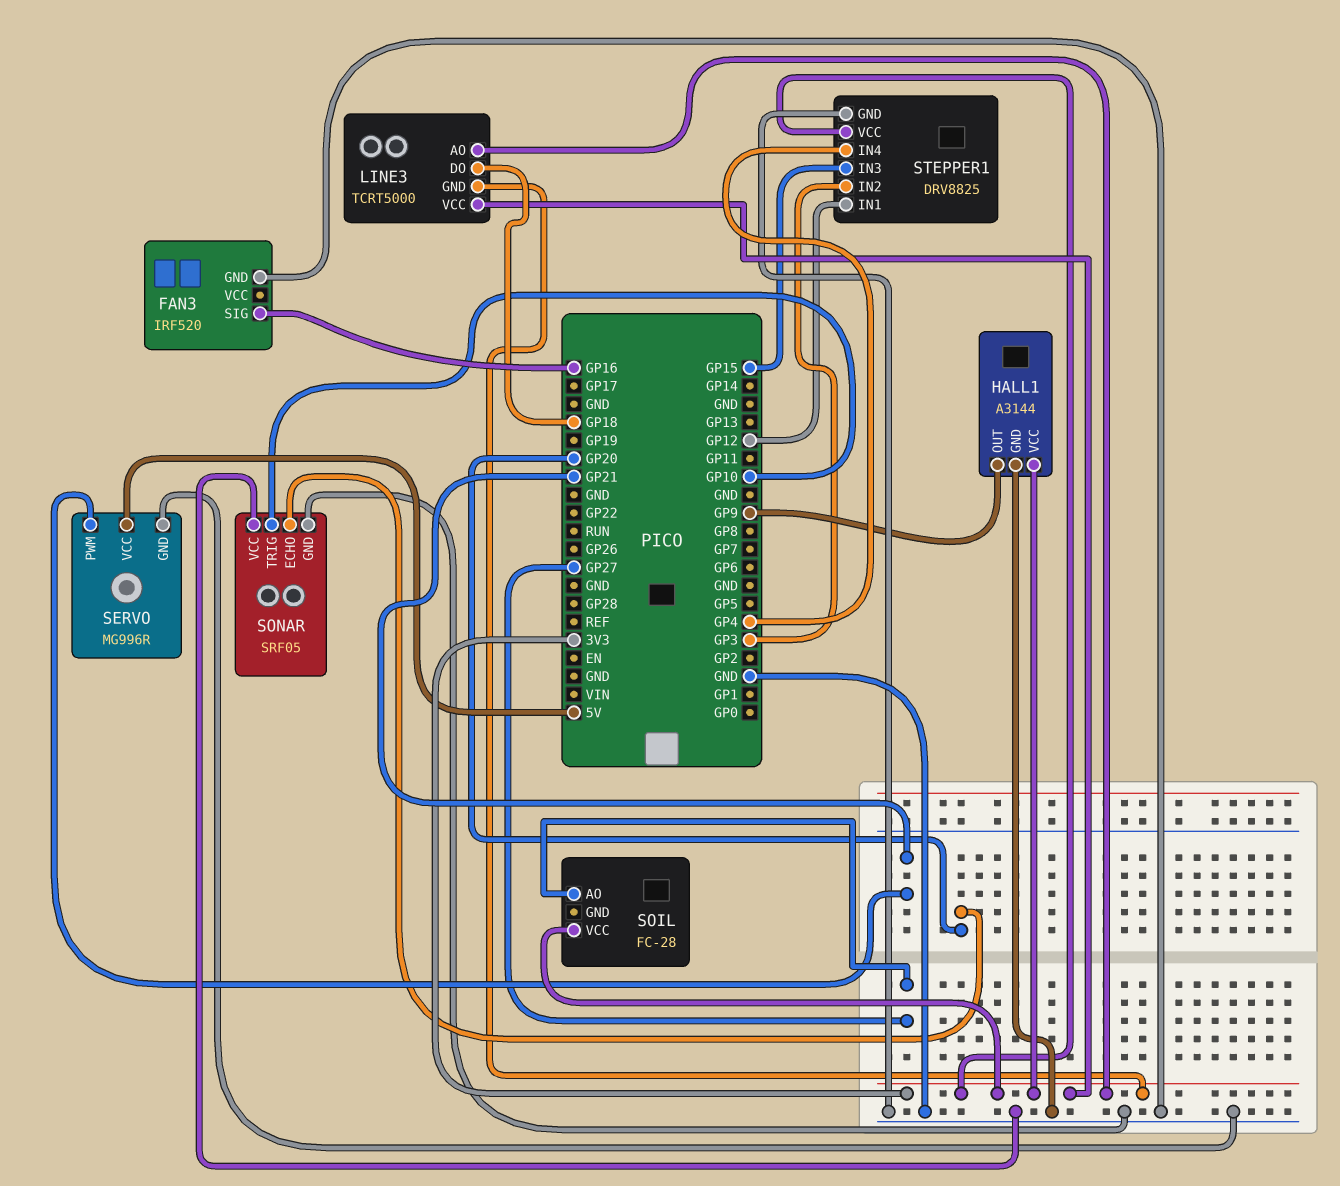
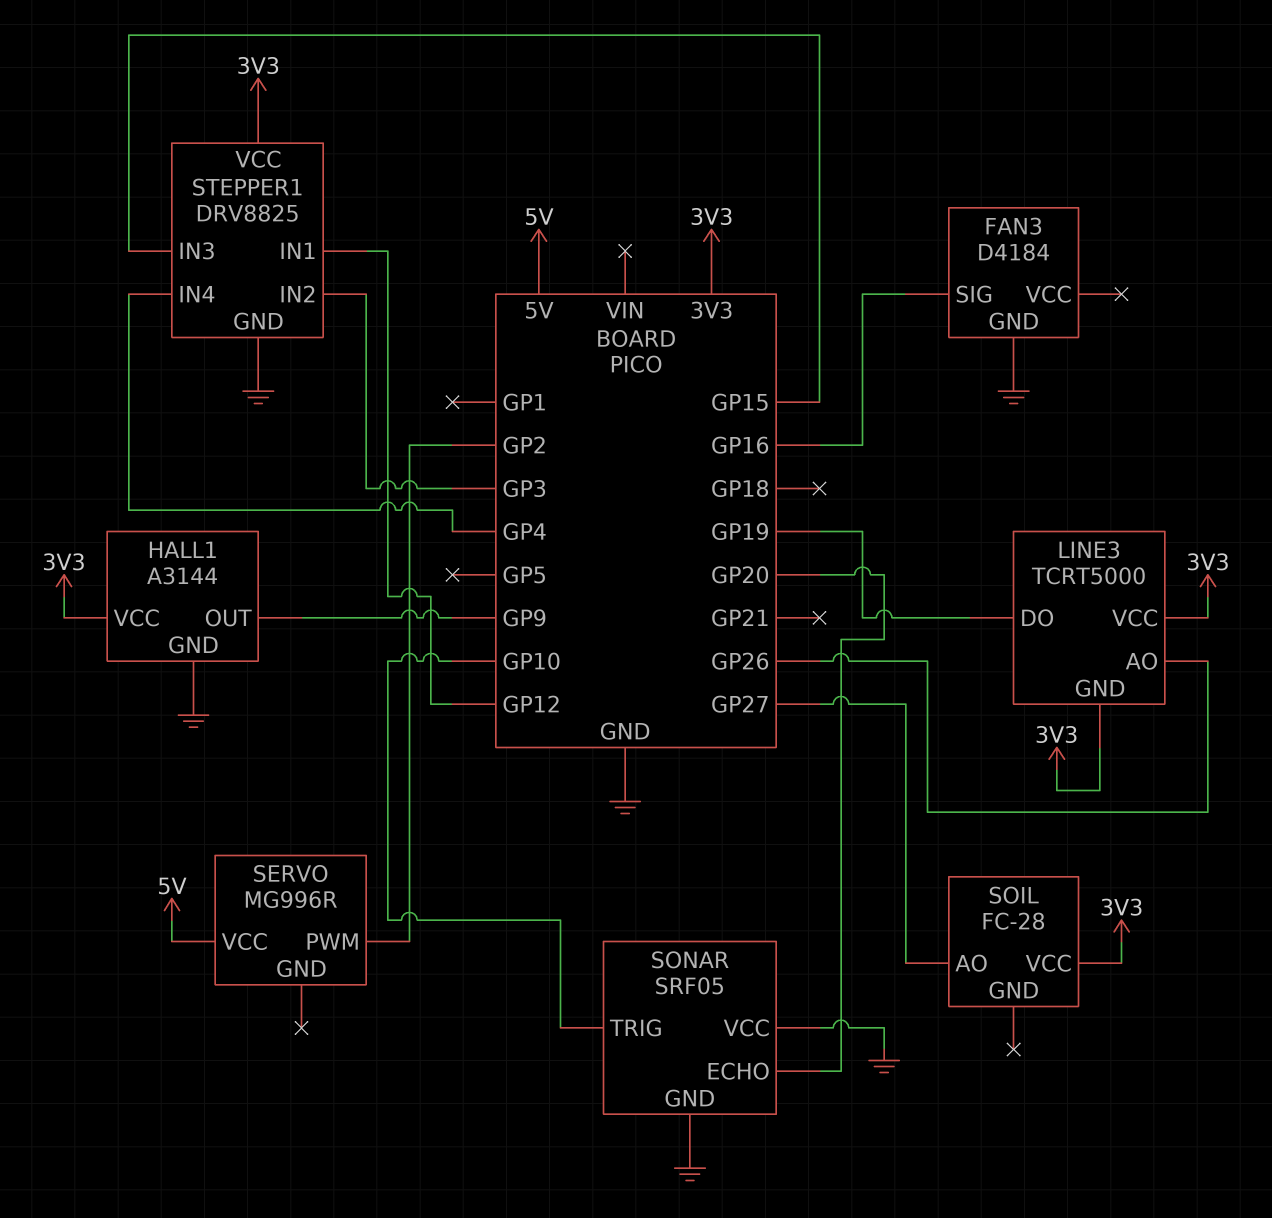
FAN3: IRF520 -> D4184
LINE3 pin AO: 3V3 -> GP26
LINE3 pin DO: GP18 -> GP19
SERVO pin GND: GND -> none
SERVO pin PWM: GP21 -> GP2

